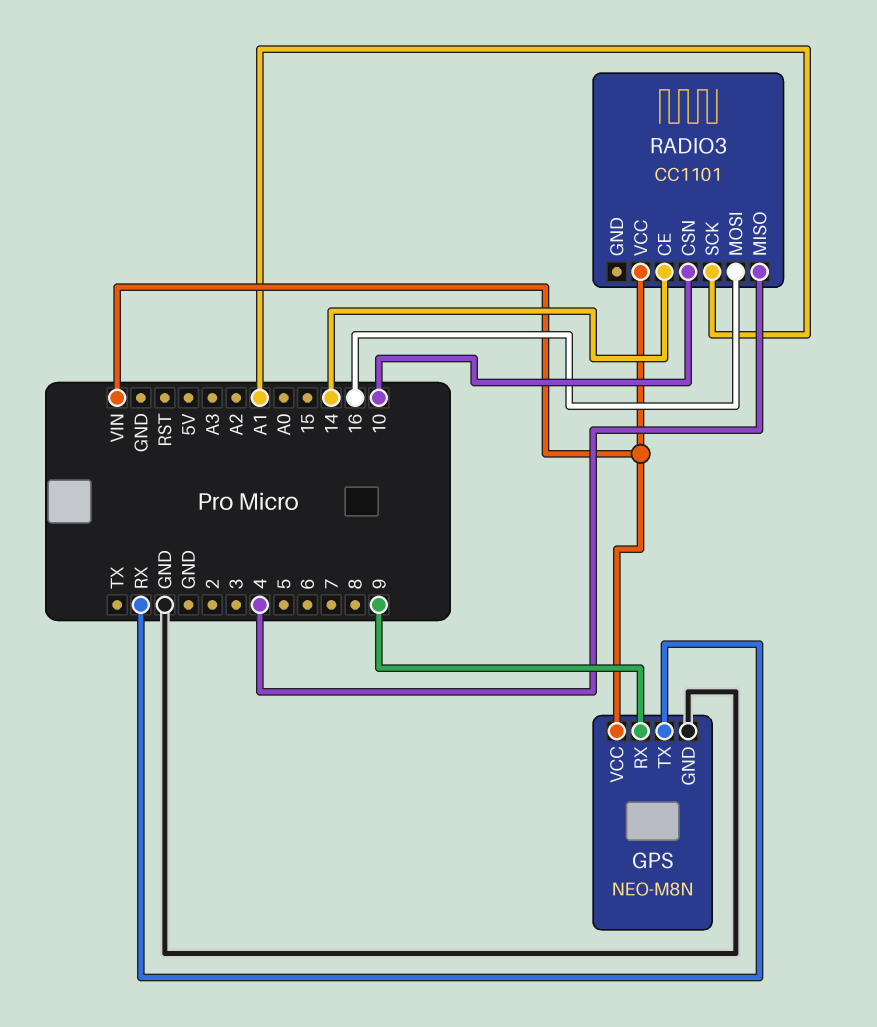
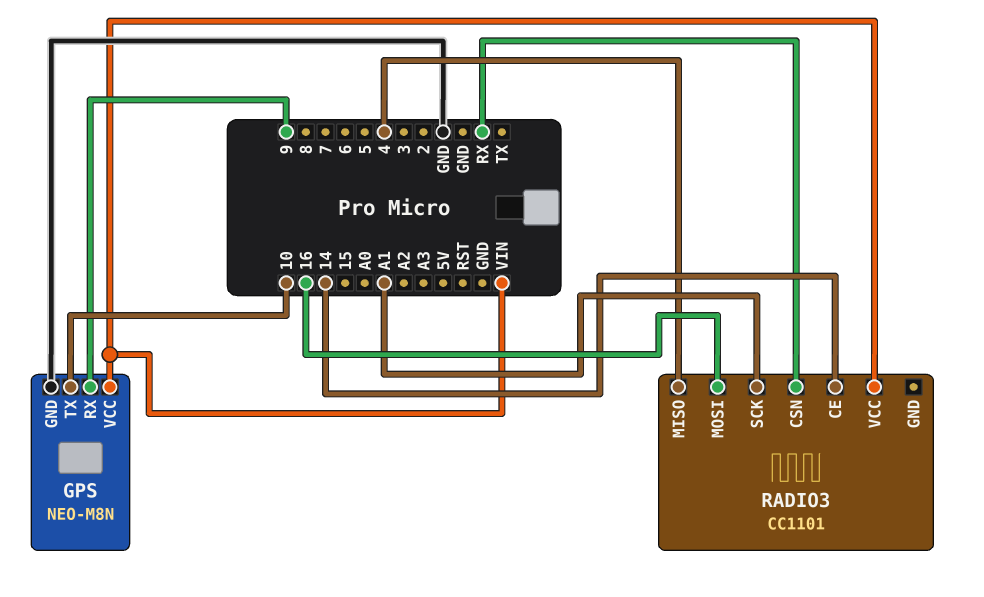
GPS pin TX: RX -> 10
RADIO3 pin CSN: 10 -> RX

